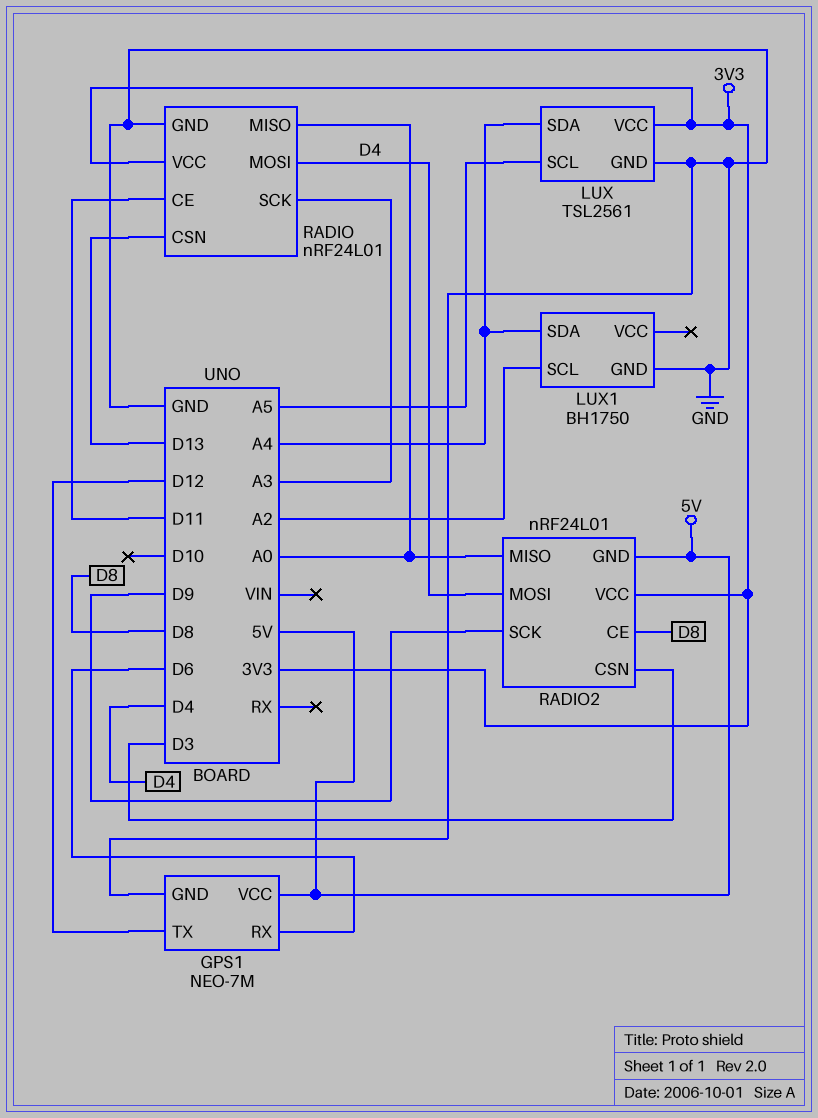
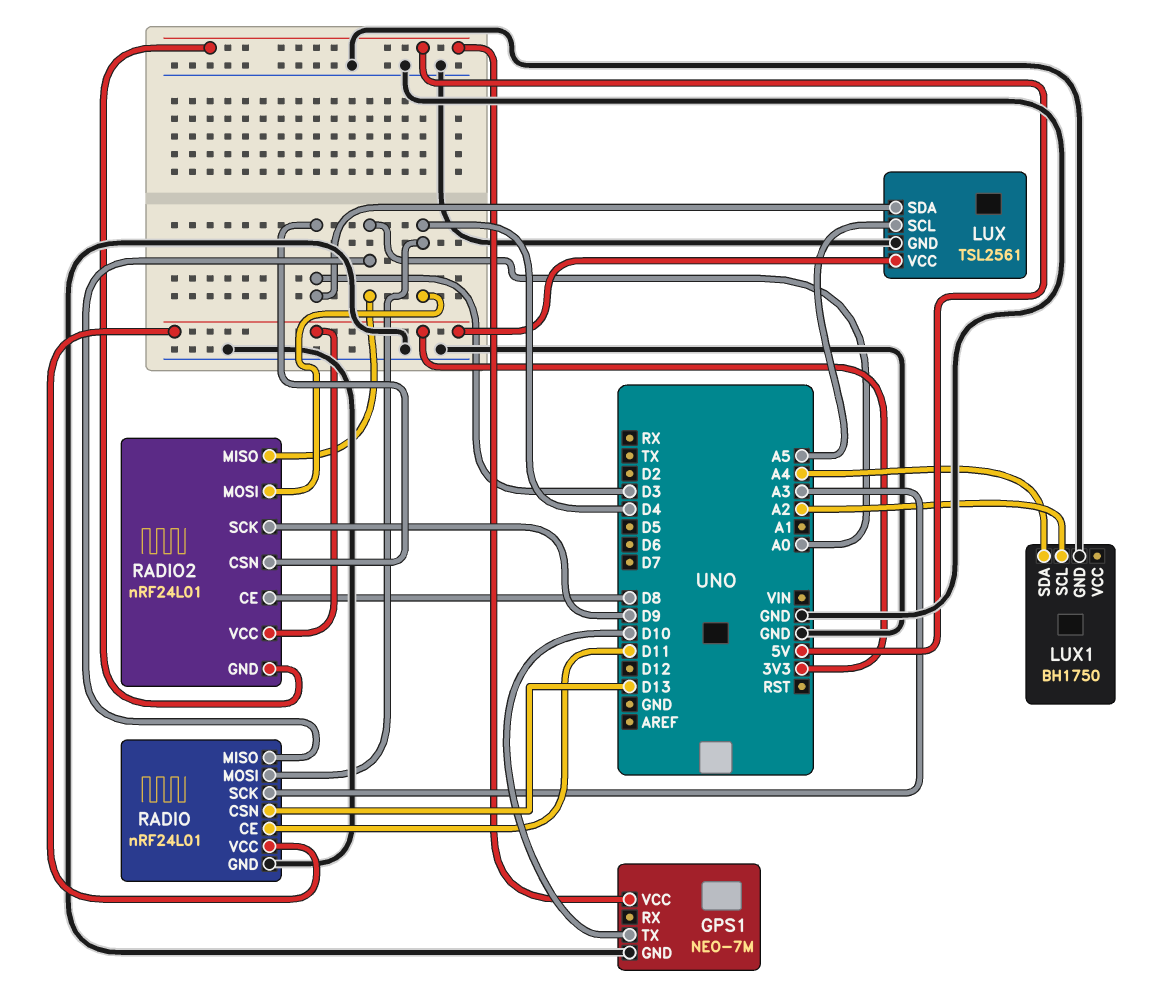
GPS1 pin RX: D6 -> none
GPS1 pin TX: D12 -> D10
LUX pin SDA: A4 -> D3

